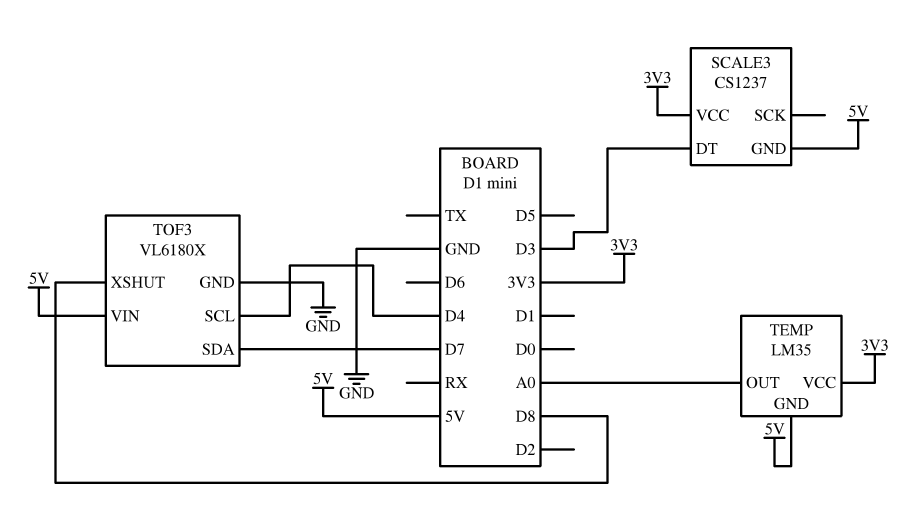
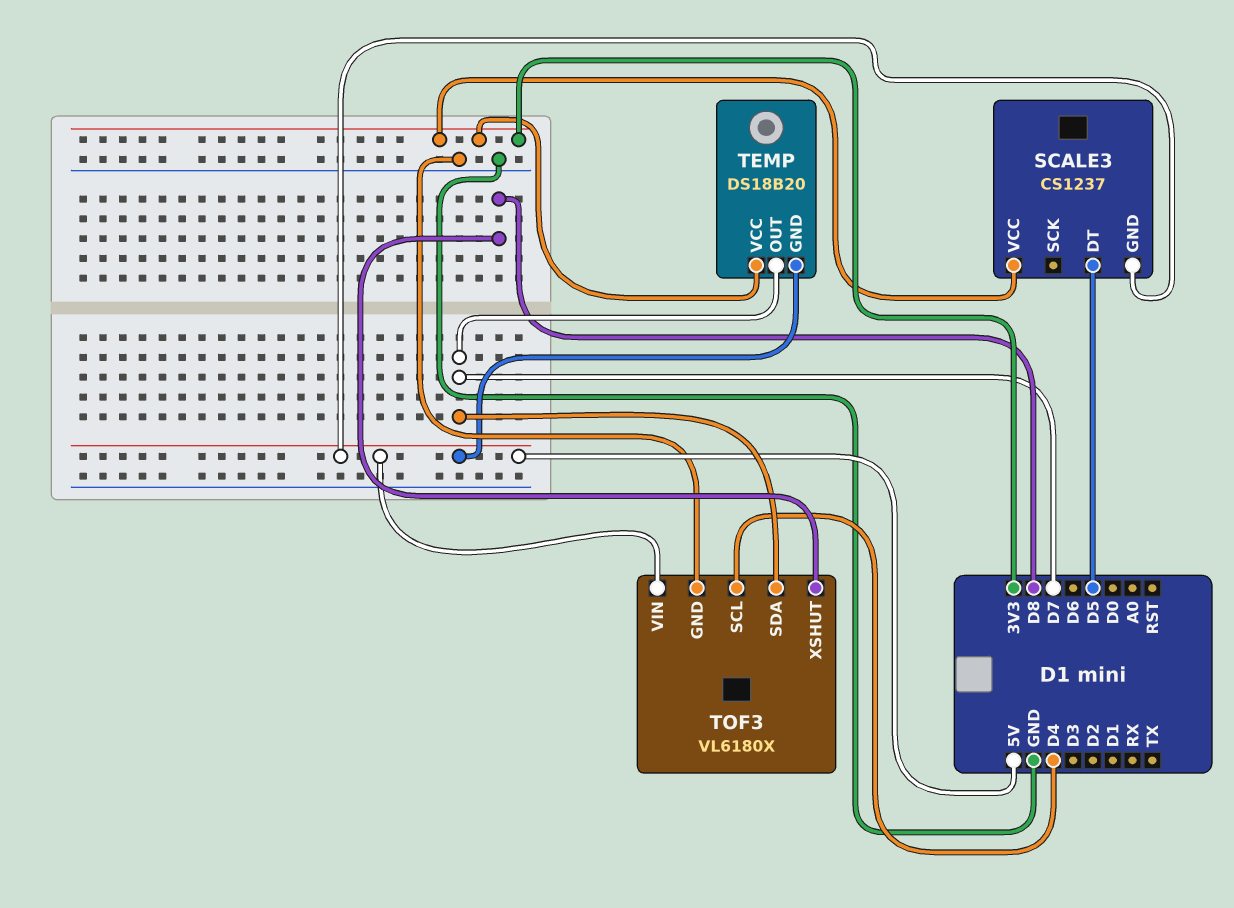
SCALE3 pin DT: D3 -> D5
TEMP: LM35 -> DS18B20
TEMP pin OUT: A0 -> D7

